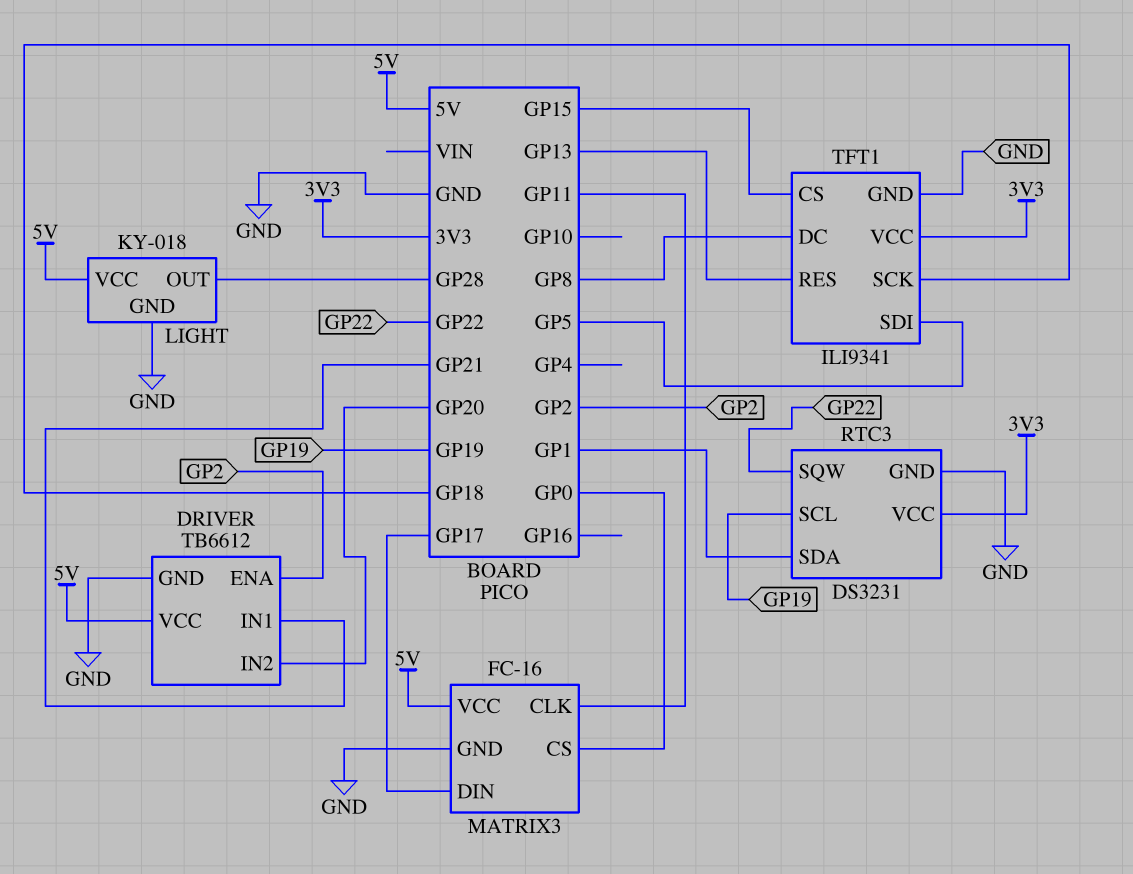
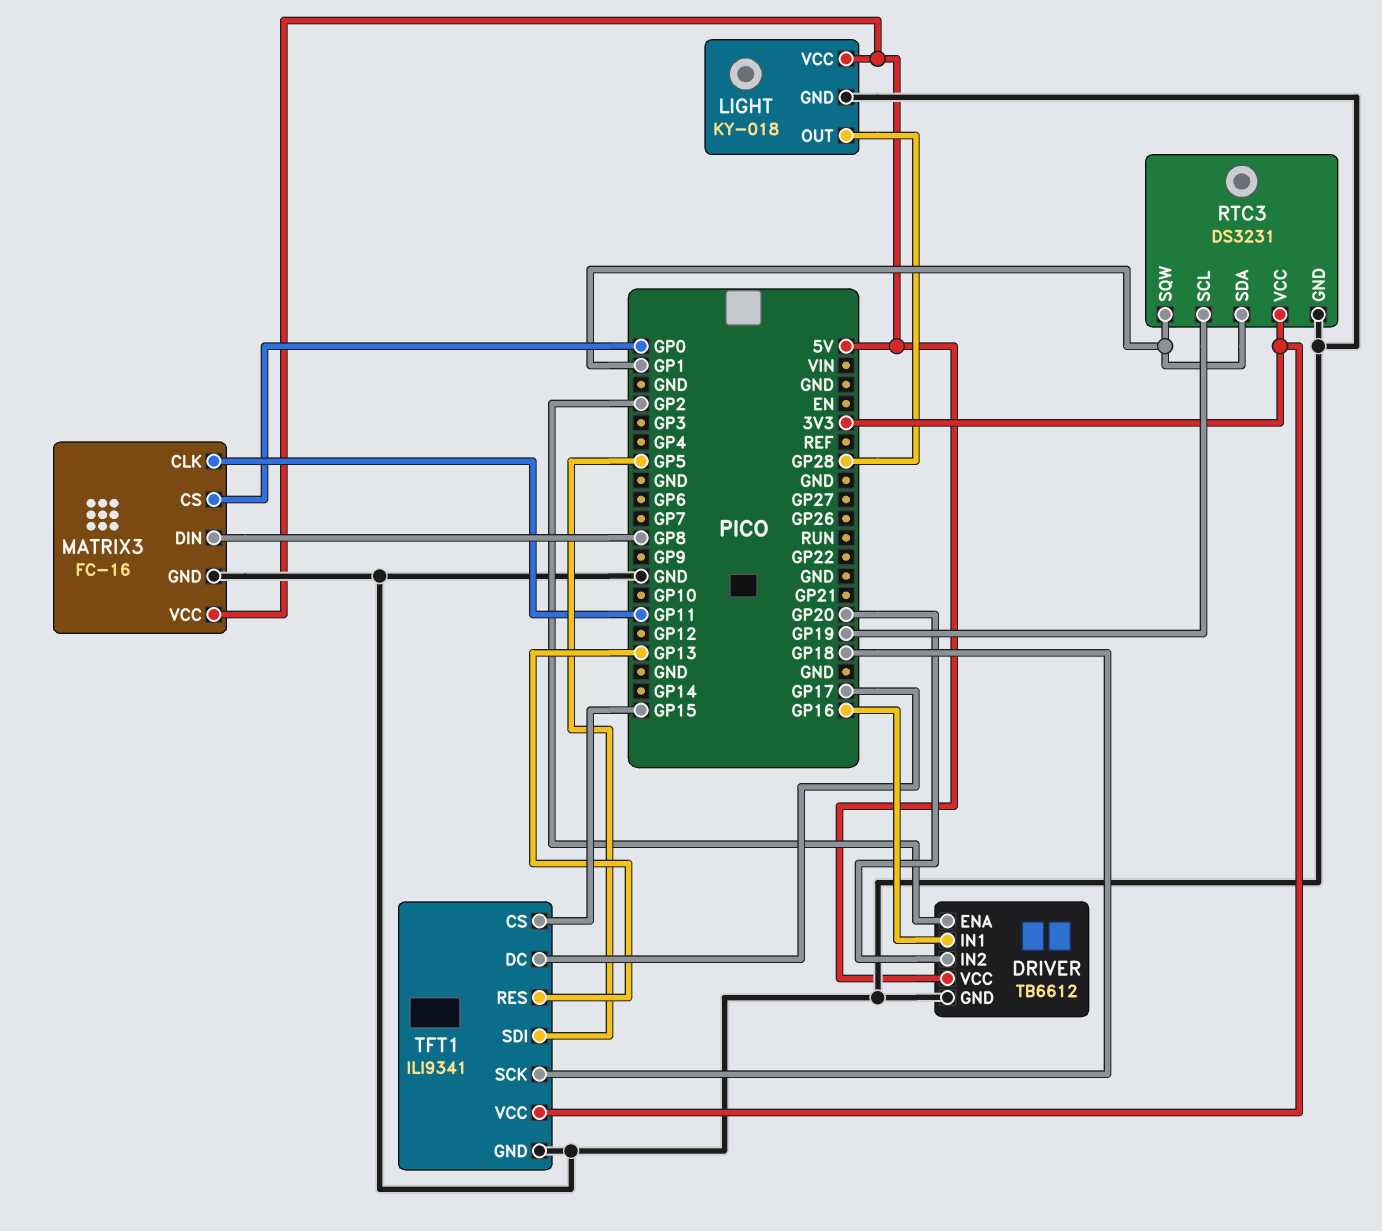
DRIVER pin IN1: GP21 -> GP16
MATRIX3 pin DIN: GP17 -> GP8
RTC3 pin SQW: GP22 -> GP1
TFT1 pin DC: GP8 -> GP17

